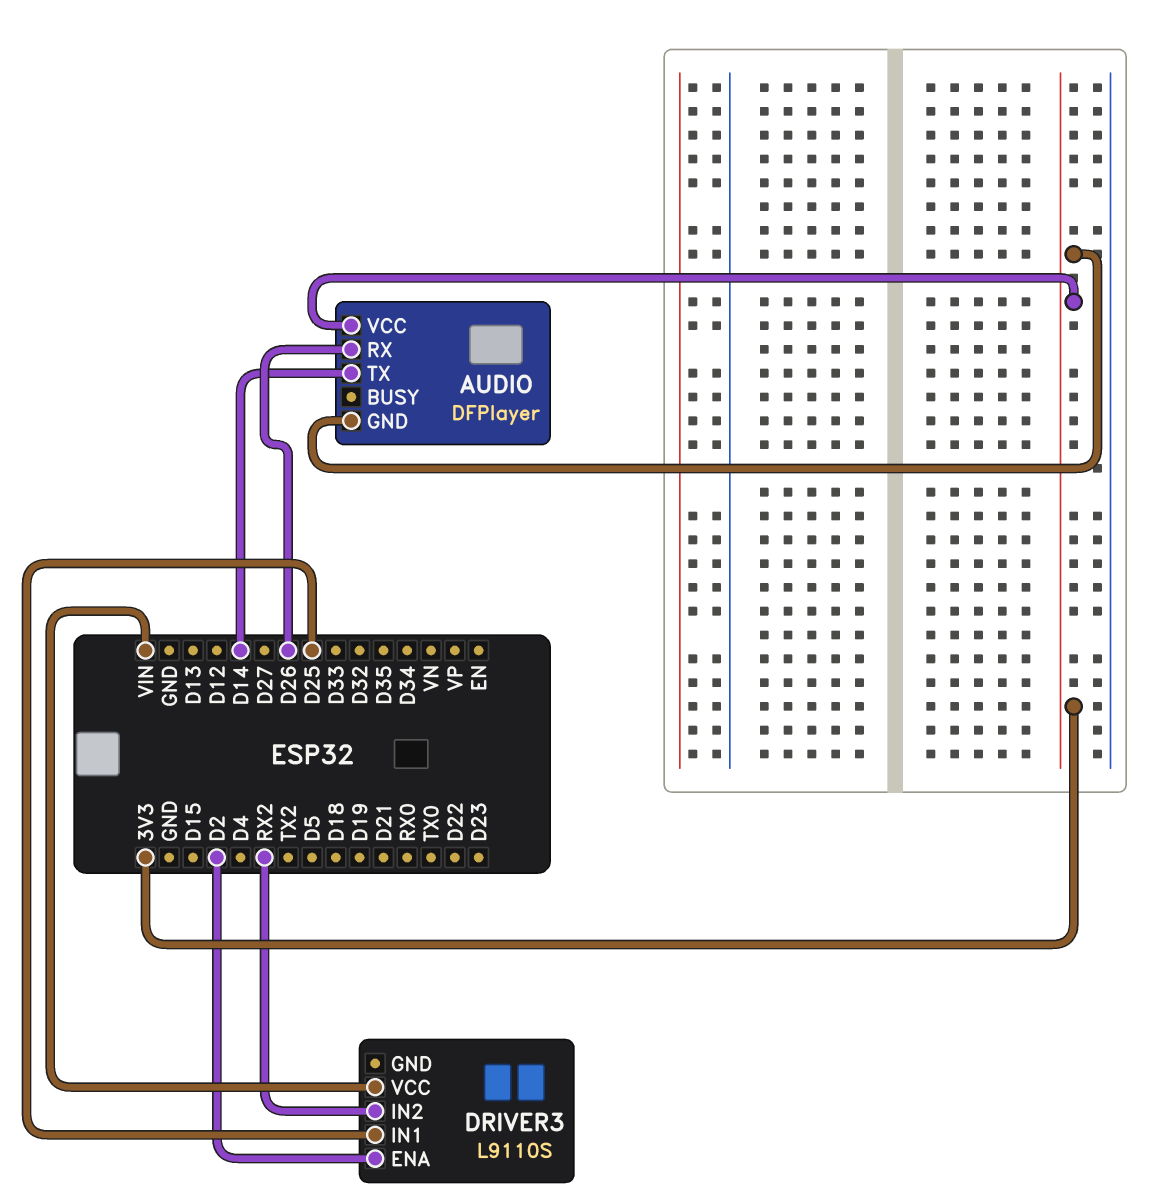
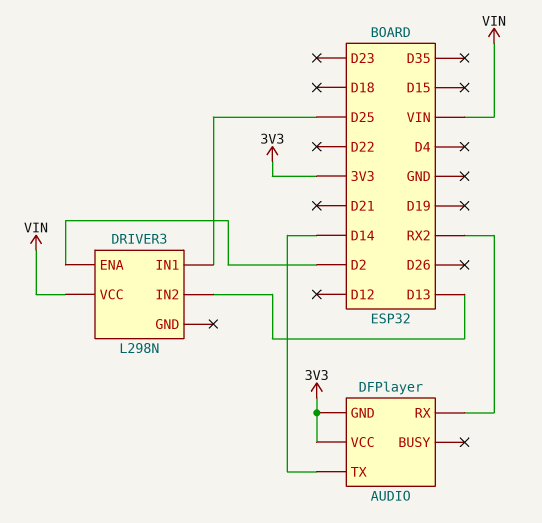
AUDIO pin RX: D26 -> RX2
DRIVER3: L9110S -> L298N
DRIVER3 pin IN2: RX2 -> D13

